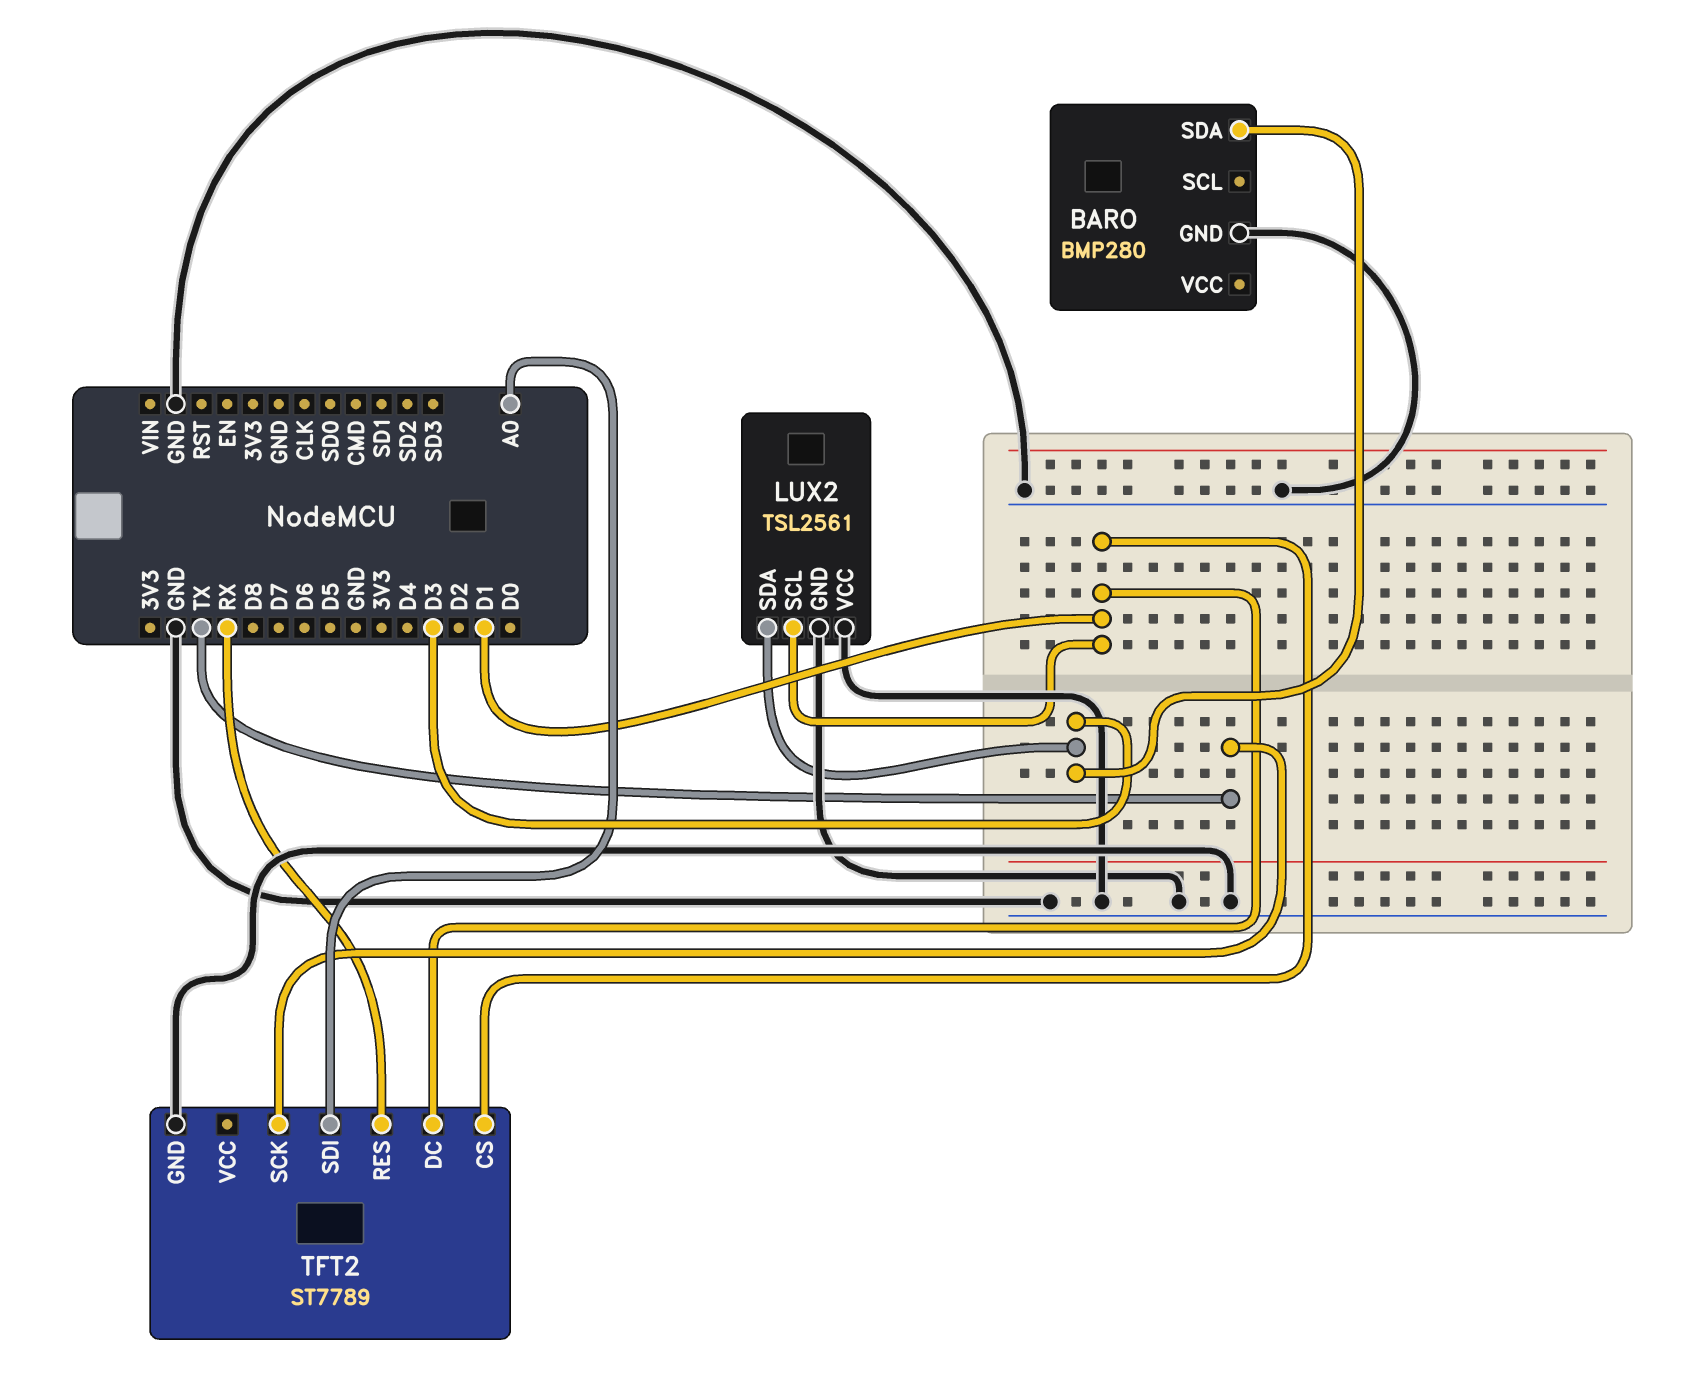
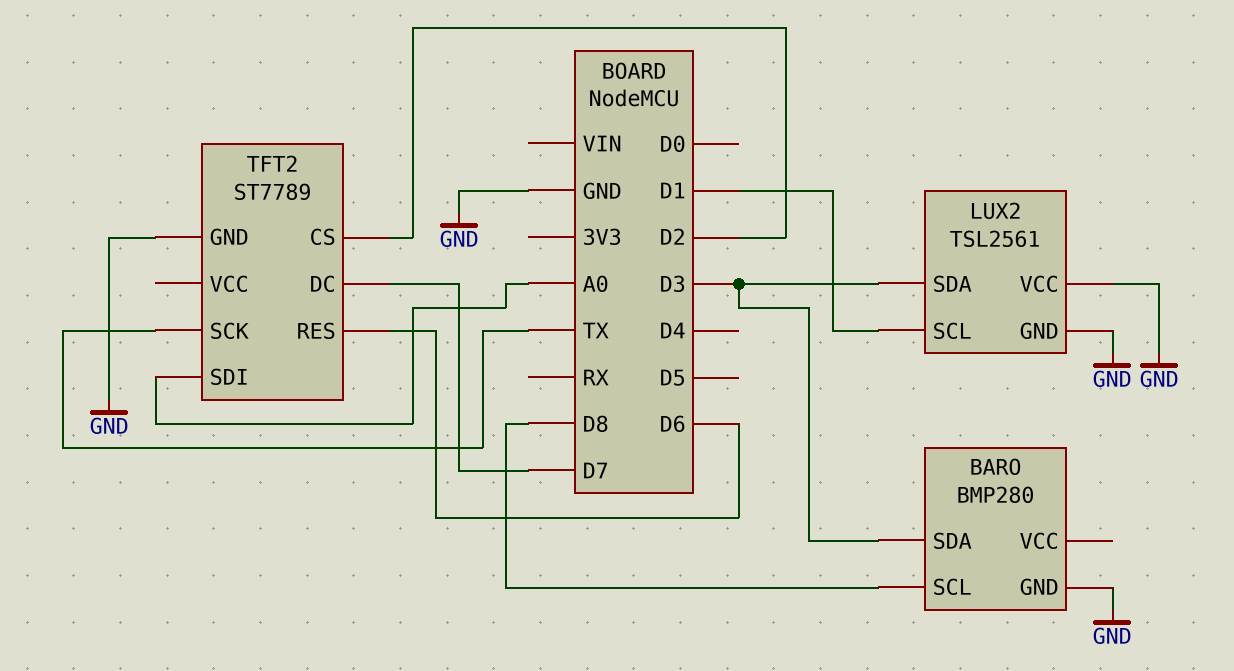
BARO pin SCL: none -> D8
TFT2 pin CS: D1 -> D2
TFT2 pin DC: D1 -> D7
TFT2 pin RES: RX -> D6

